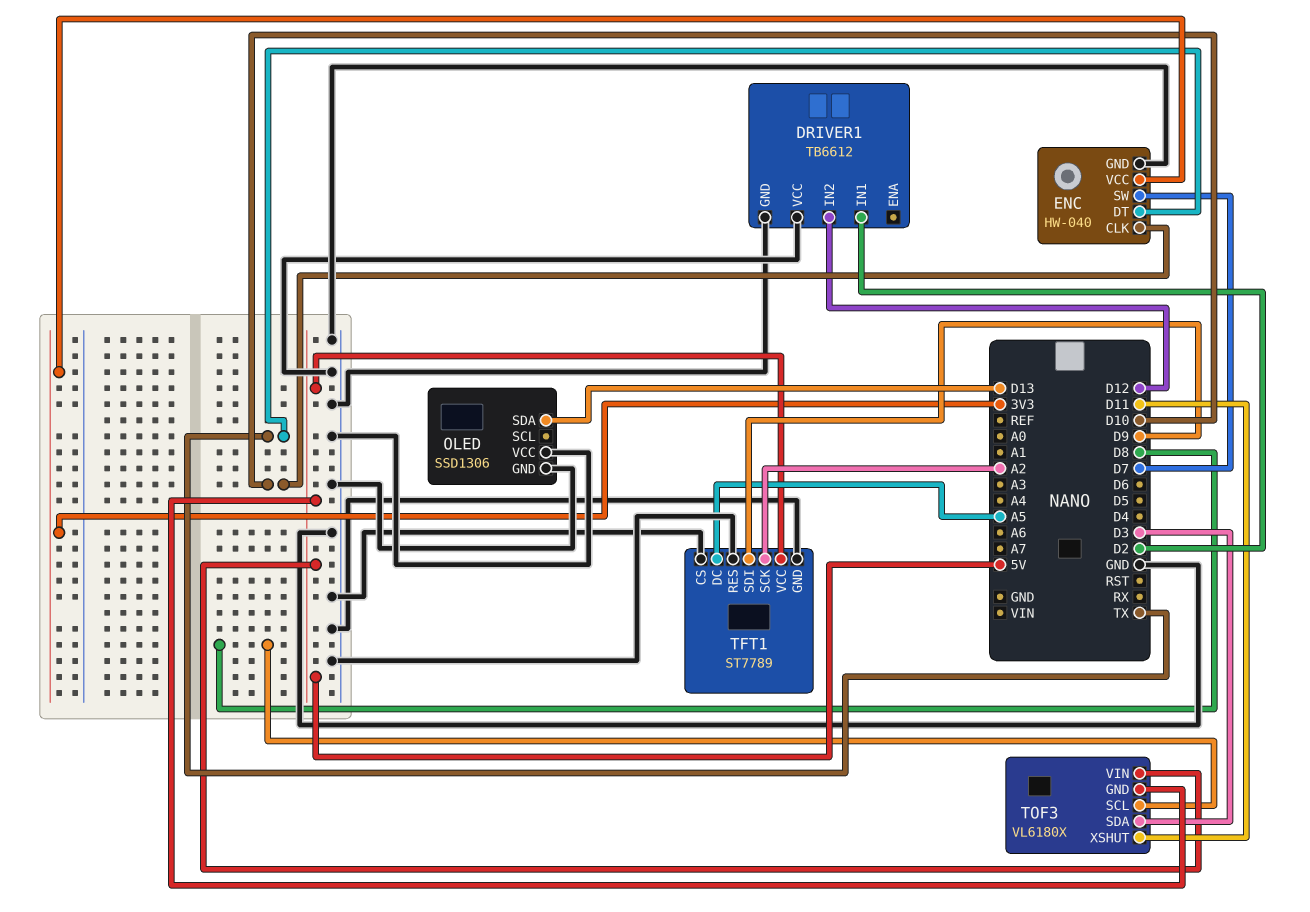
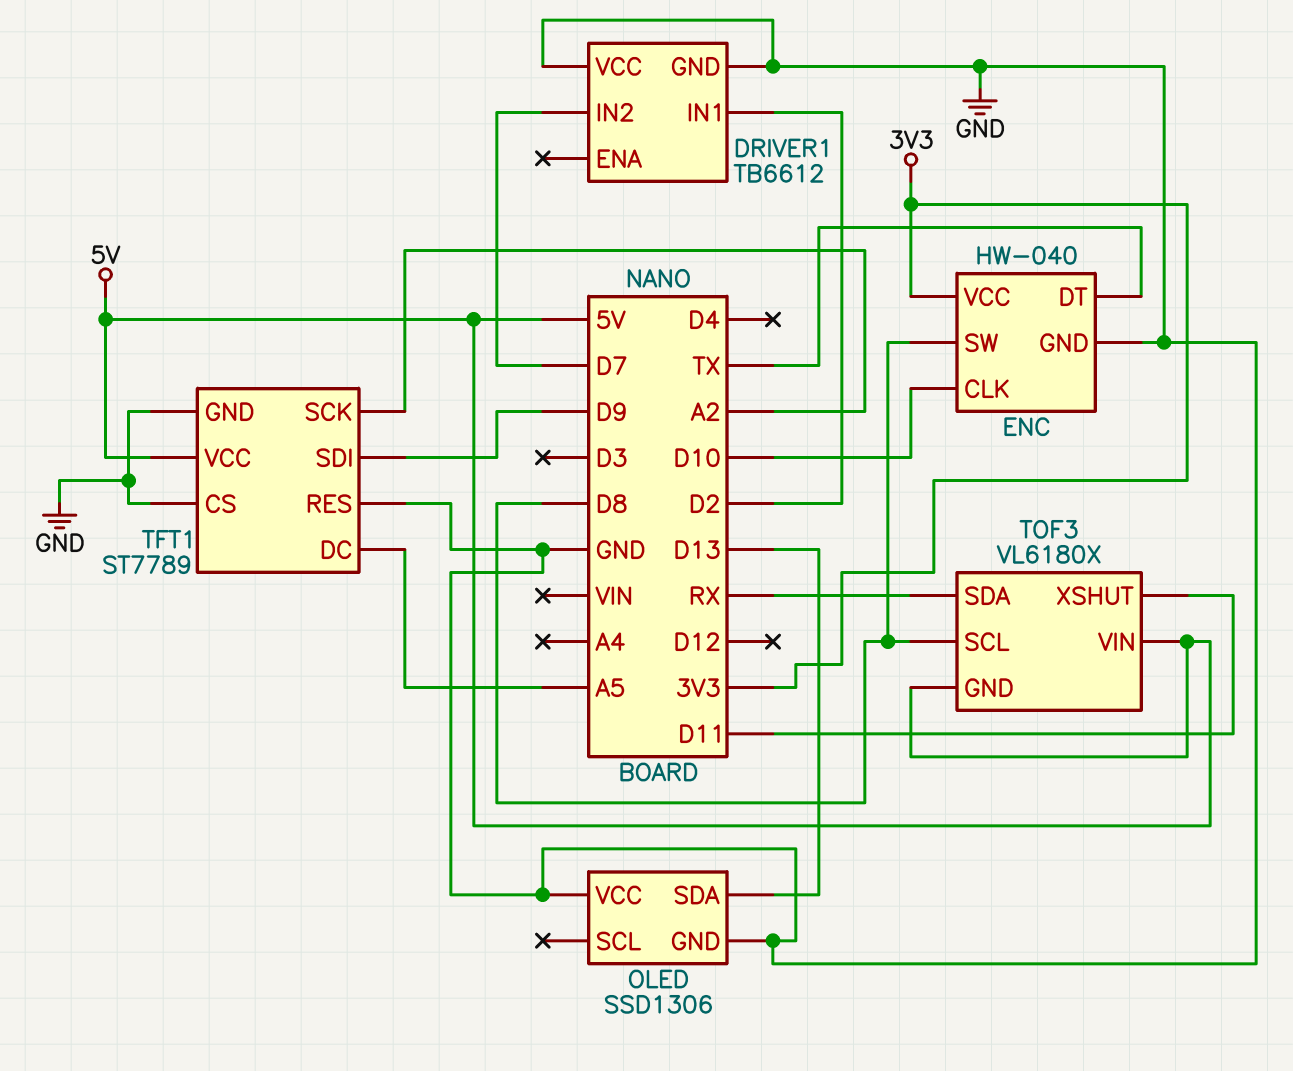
DRIVER1 pin IN2: D12 -> D7
ENC pin SW: D7 -> D8
TOF3 pin SDA: D3 -> RX

